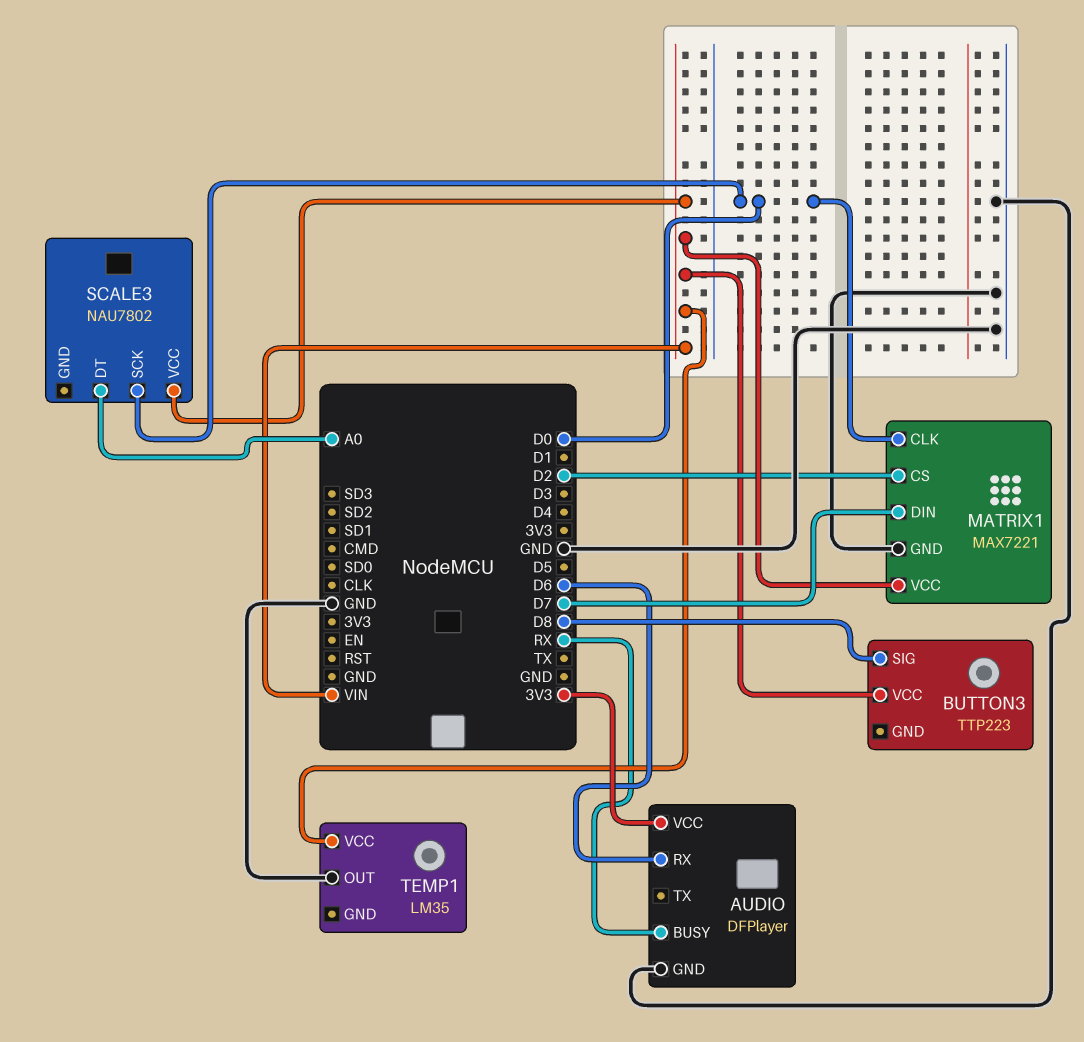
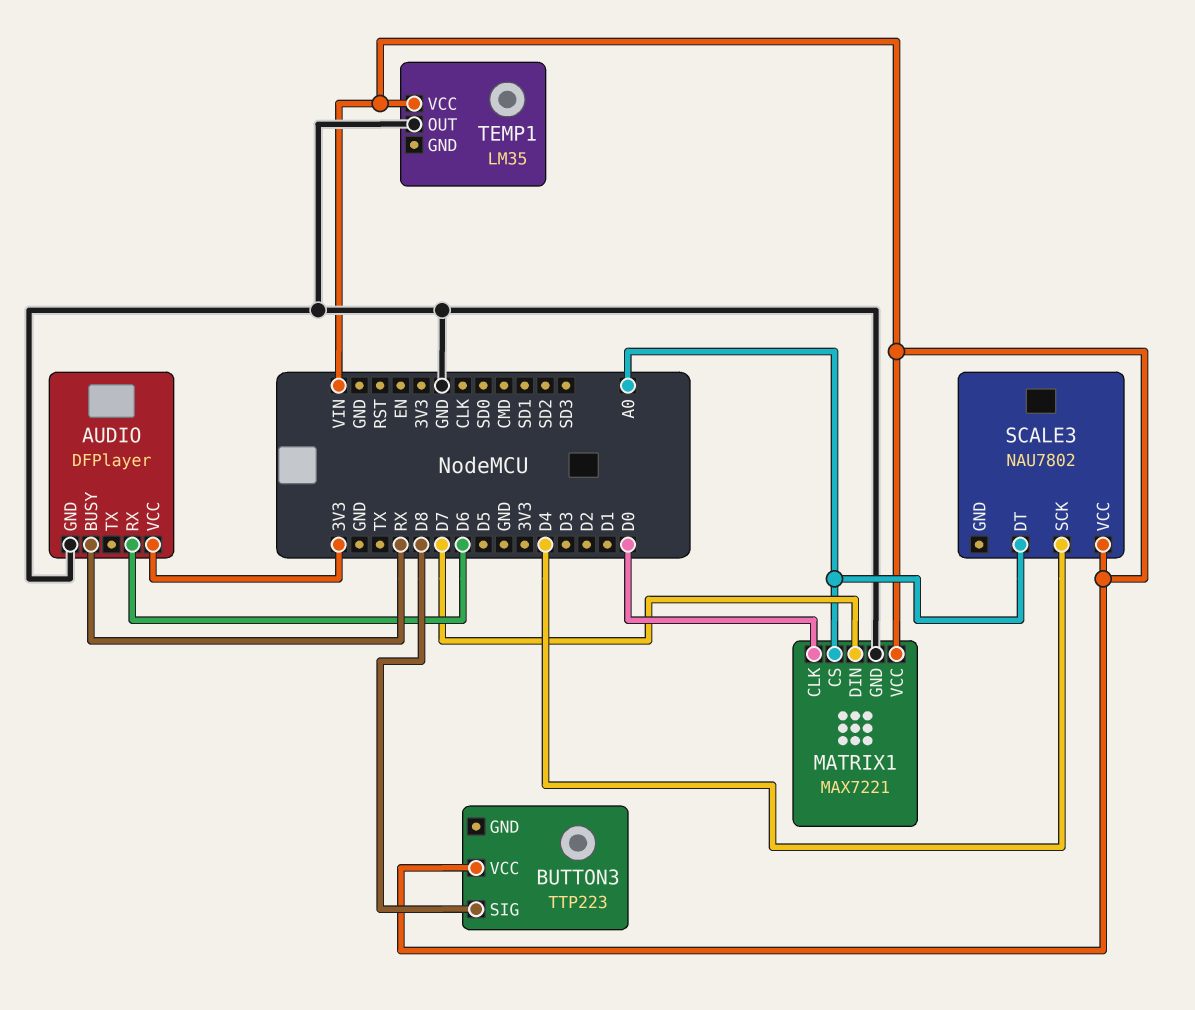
MATRIX1 pin CS: D2 -> A0
SCALE3 pin SCK: D0 -> D4

